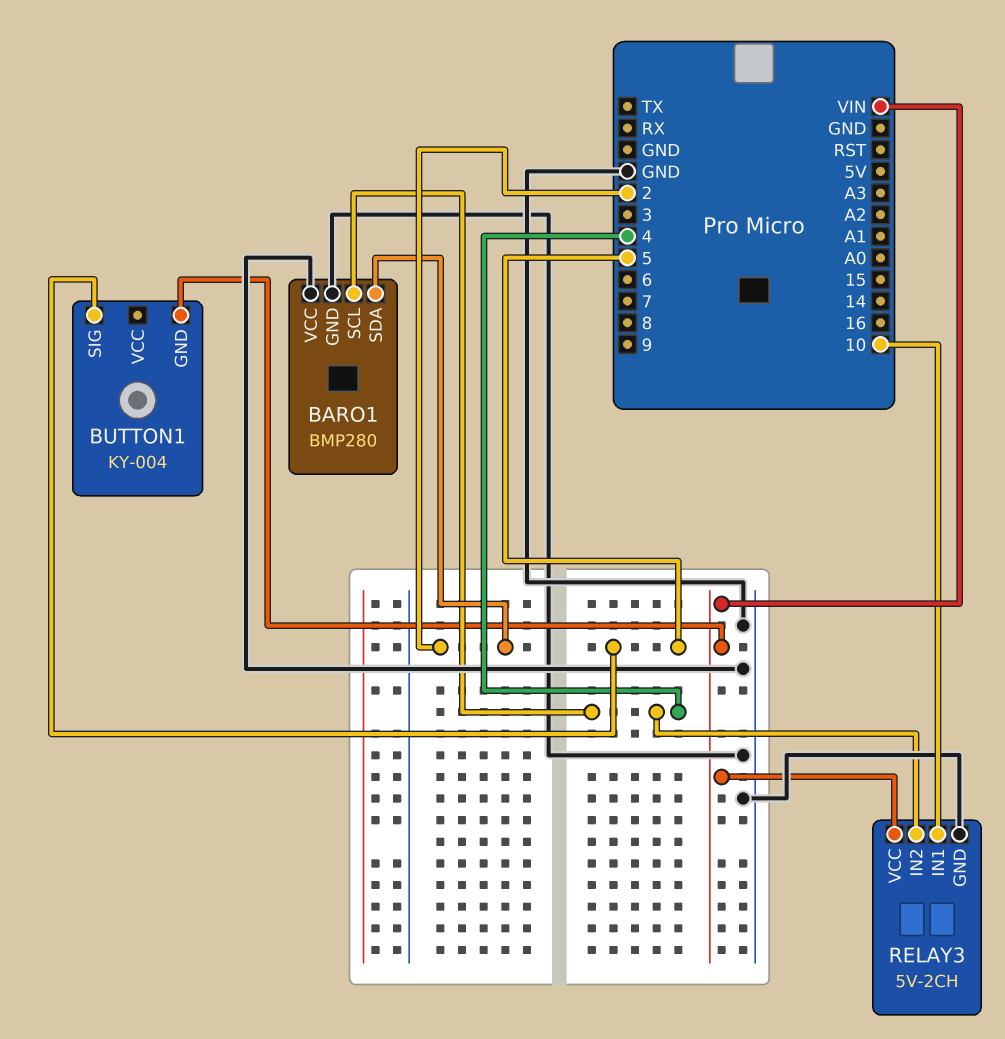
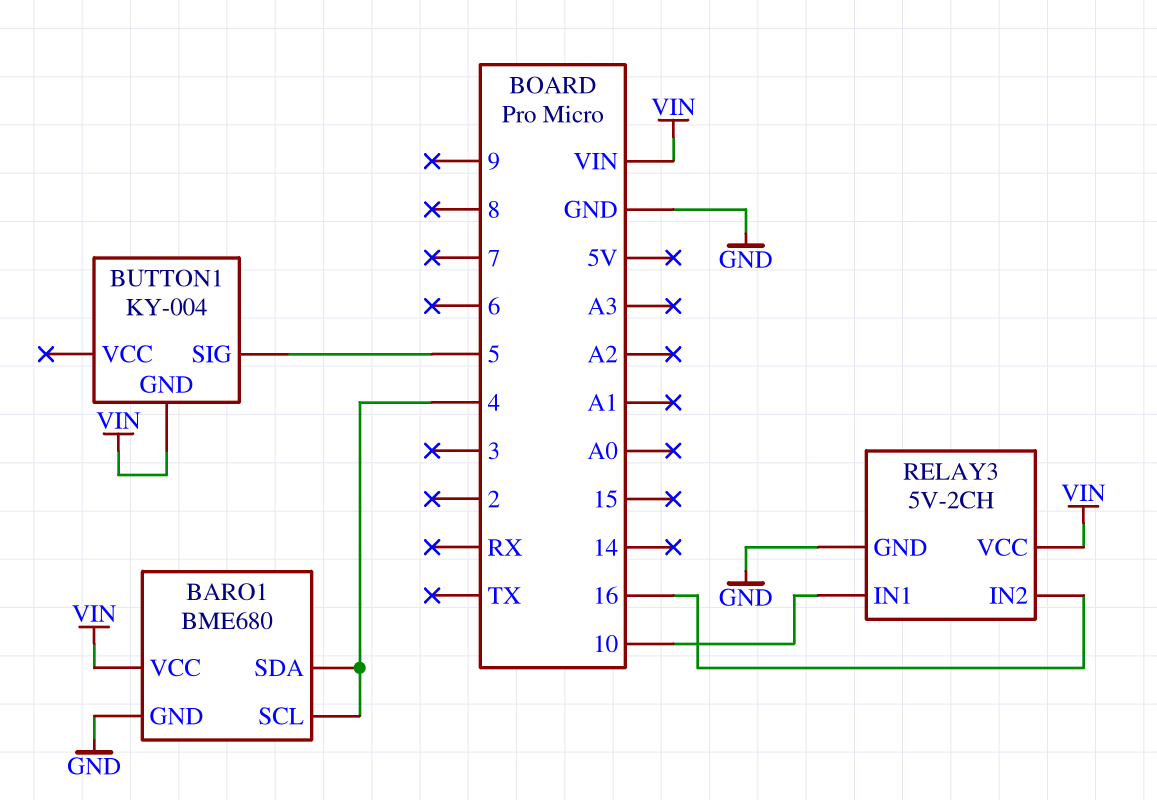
BARO1: BMP280 -> BME680
BARO1 pin SDA: 2 -> 4
BARO1 pin VCC: GND -> VIN
RELAY3 pin IN2: 4 -> 16

